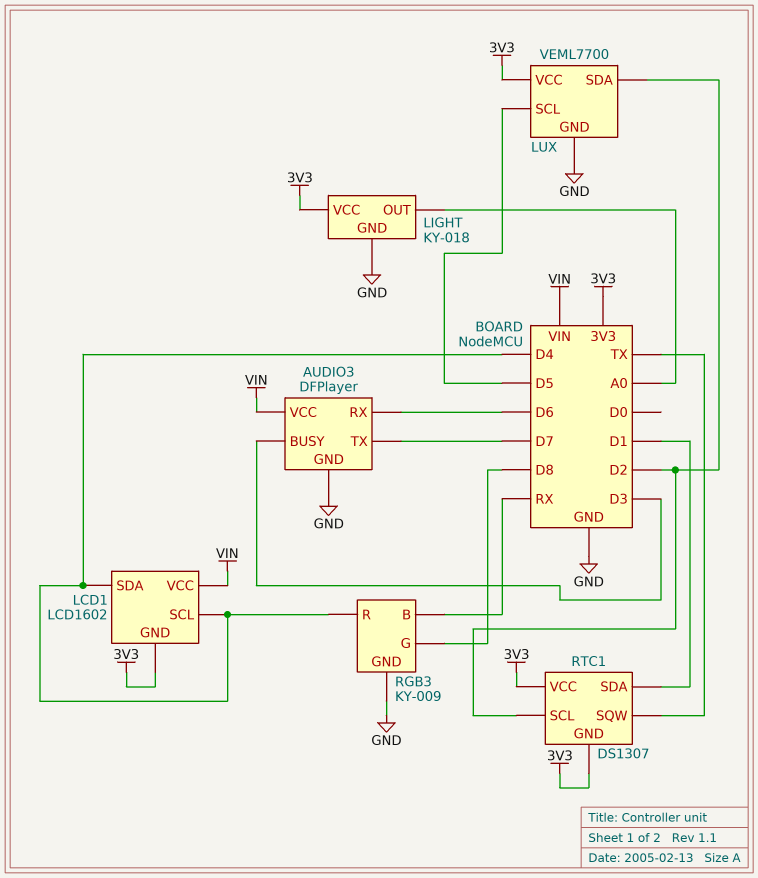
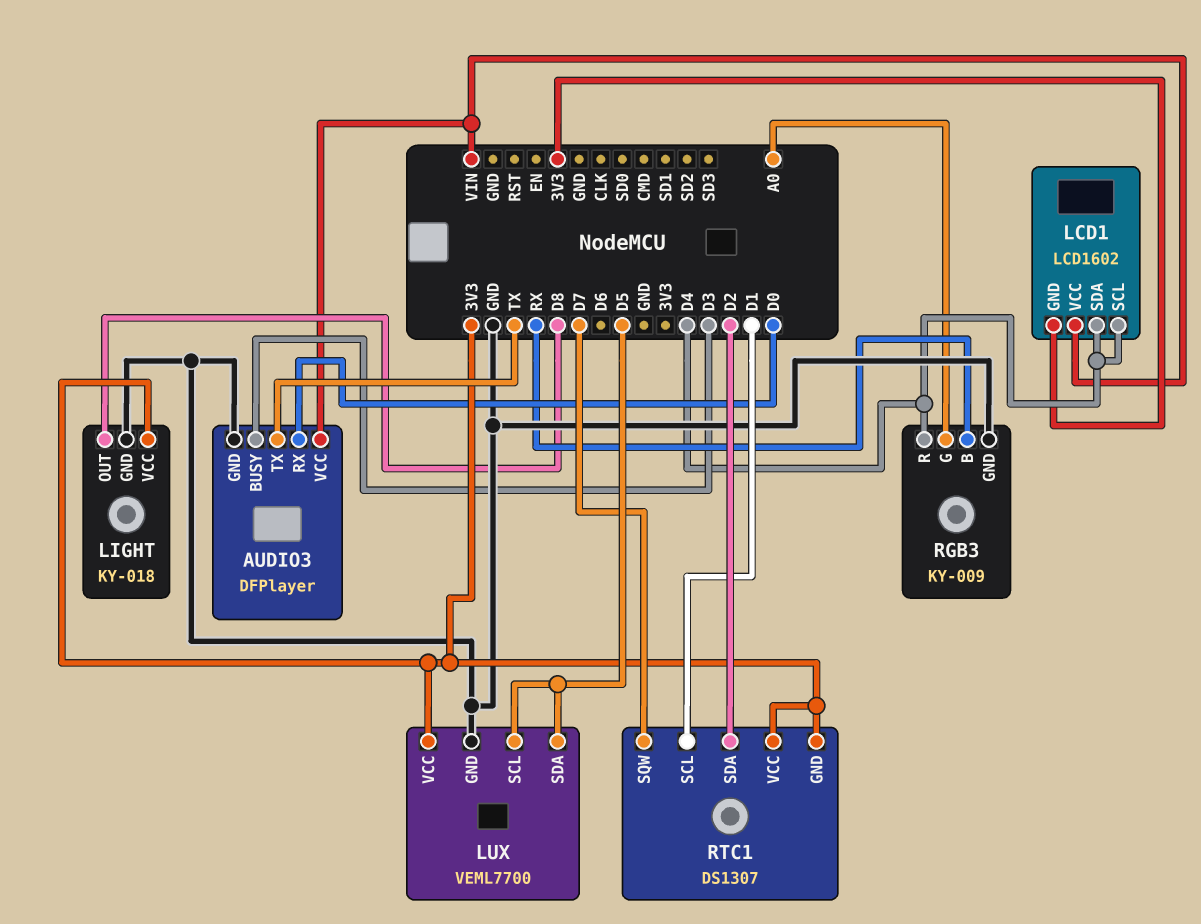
AUDIO3 pin RX: D6 -> D0
AUDIO3 pin TX: D7 -> TX
LIGHT pin OUT: A0 -> D8
LUX pin SDA: D2 -> D5
RGB3 pin G: D8 -> A0
RTC1 pin SCL: D2 -> D1
RTC1 pin SDA: D1 -> D2
RTC1 pin SQW: TX -> D7

